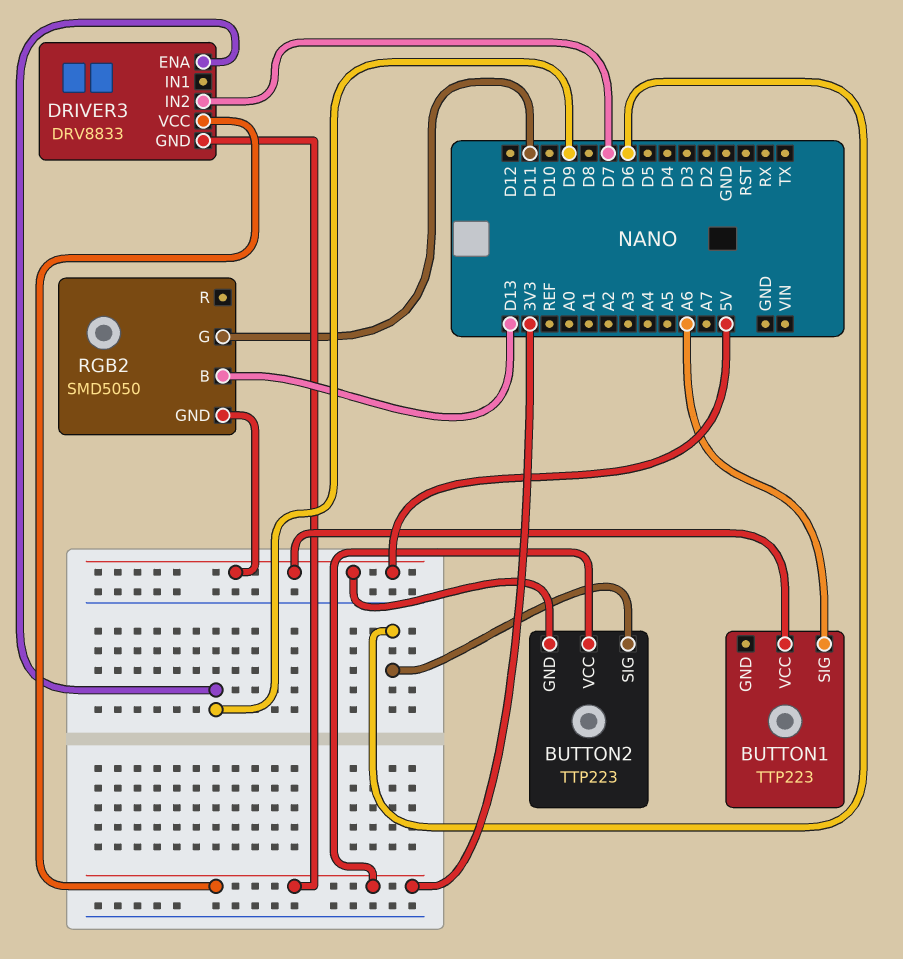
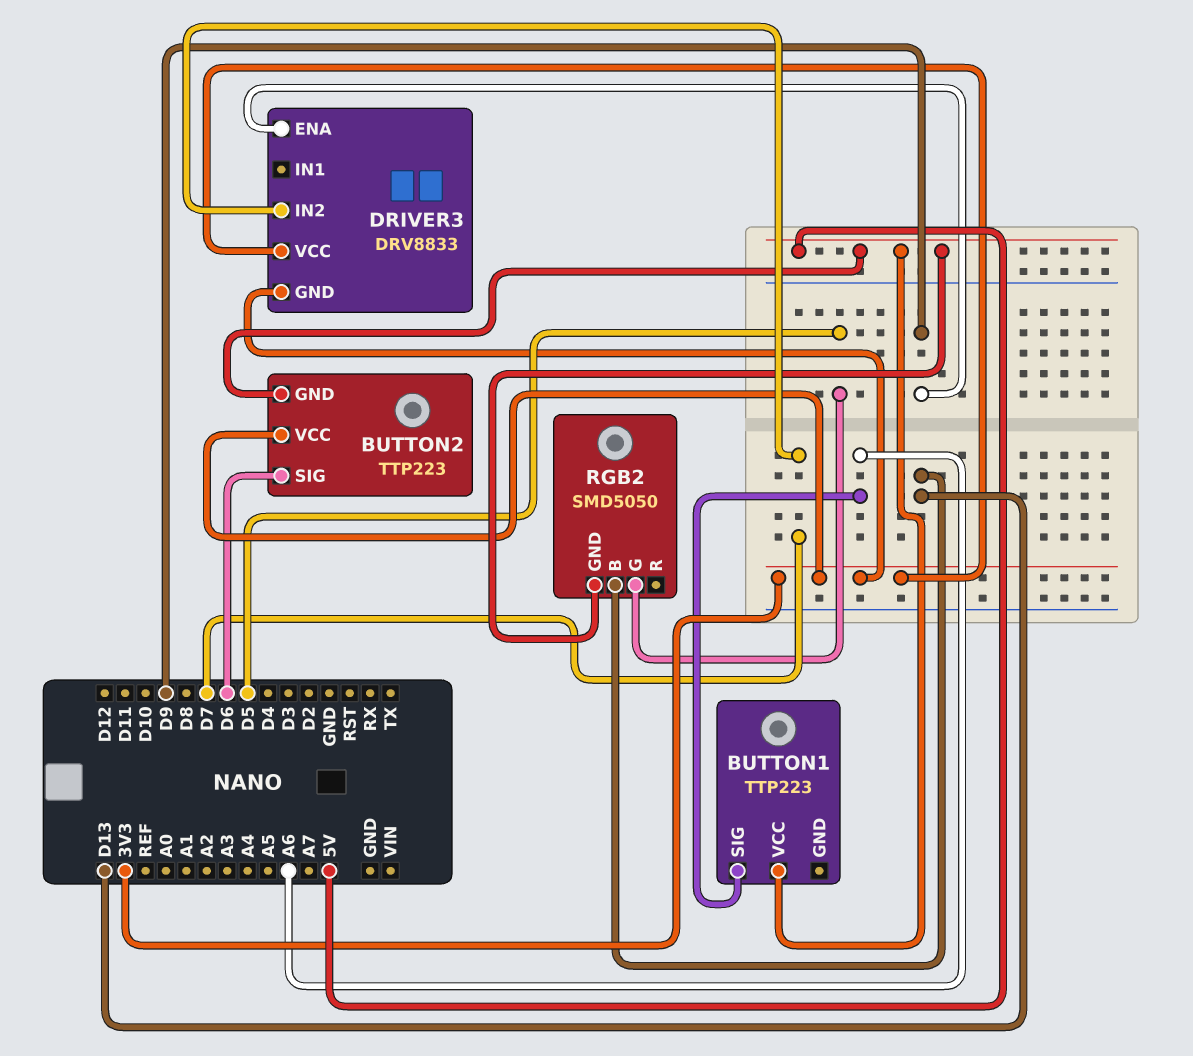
RGB2 pin G: D11 -> D5

